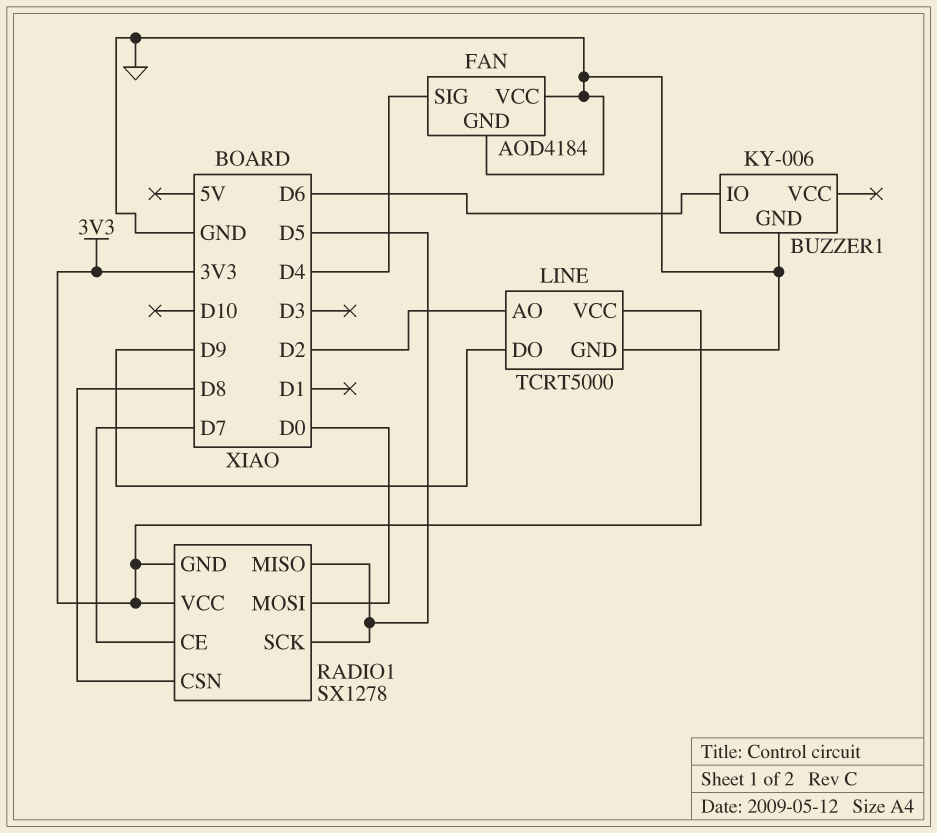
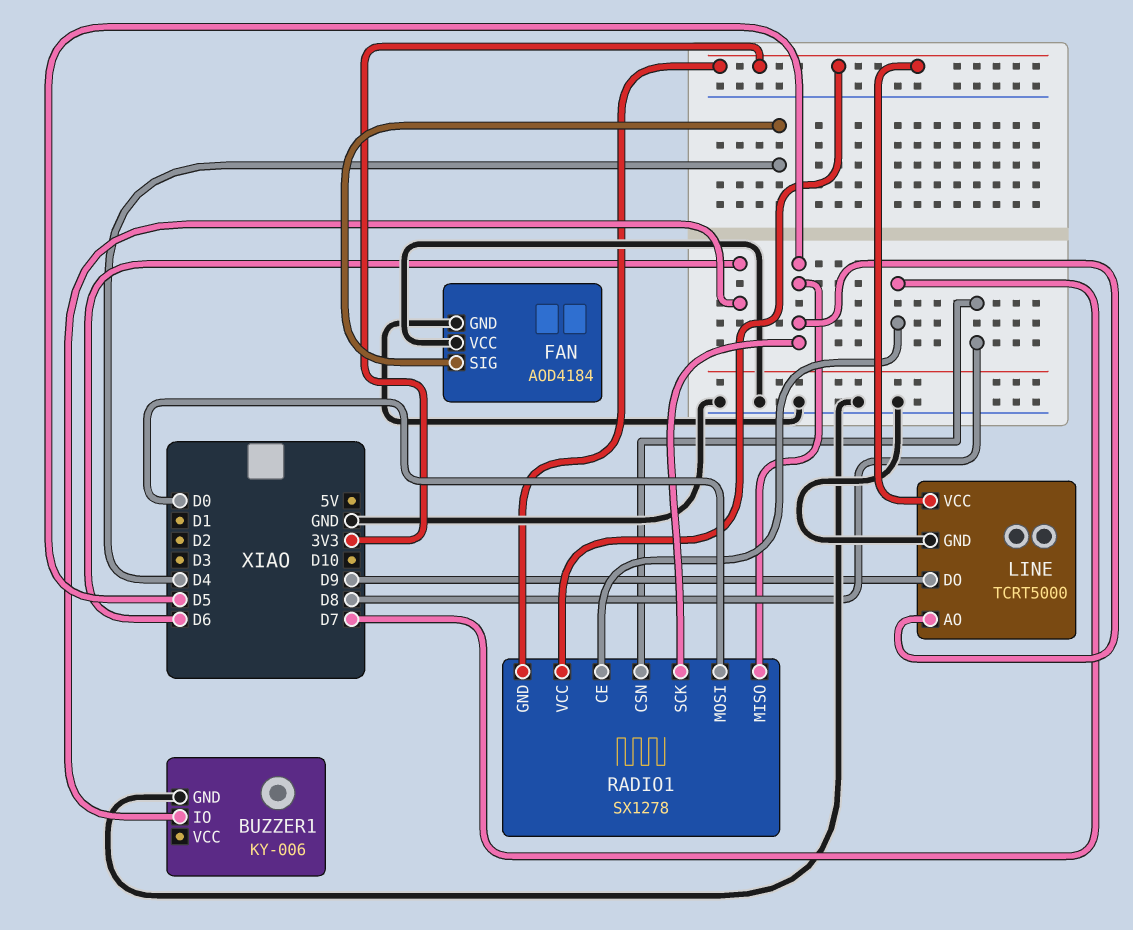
LINE pin AO: D2 -> D5

